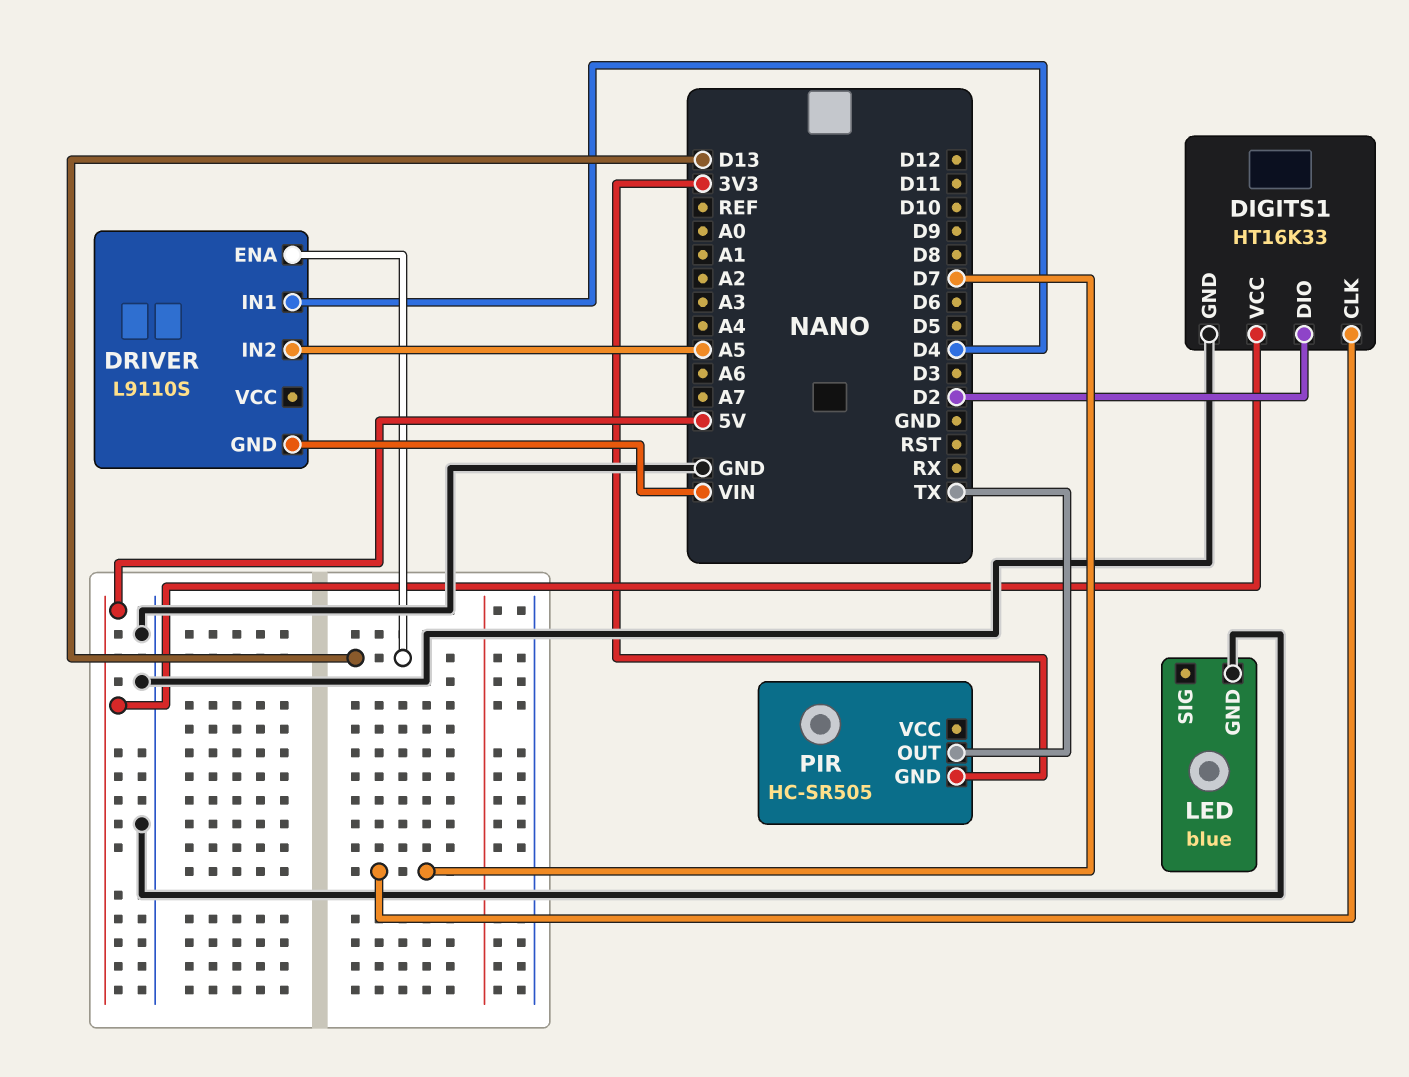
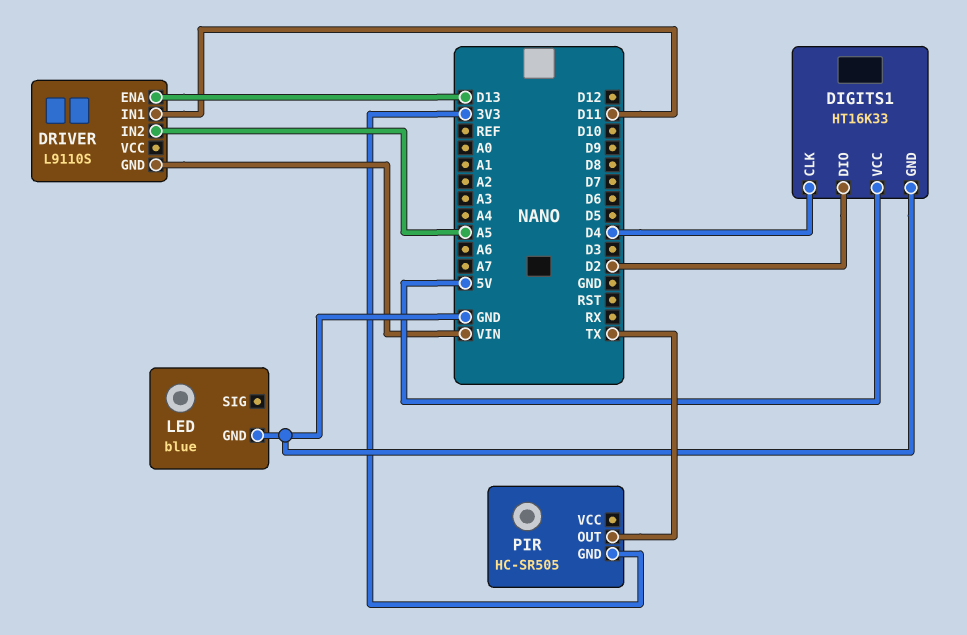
DIGITS1 pin CLK: D7 -> D4
DRIVER pin IN1: D4 -> D11

